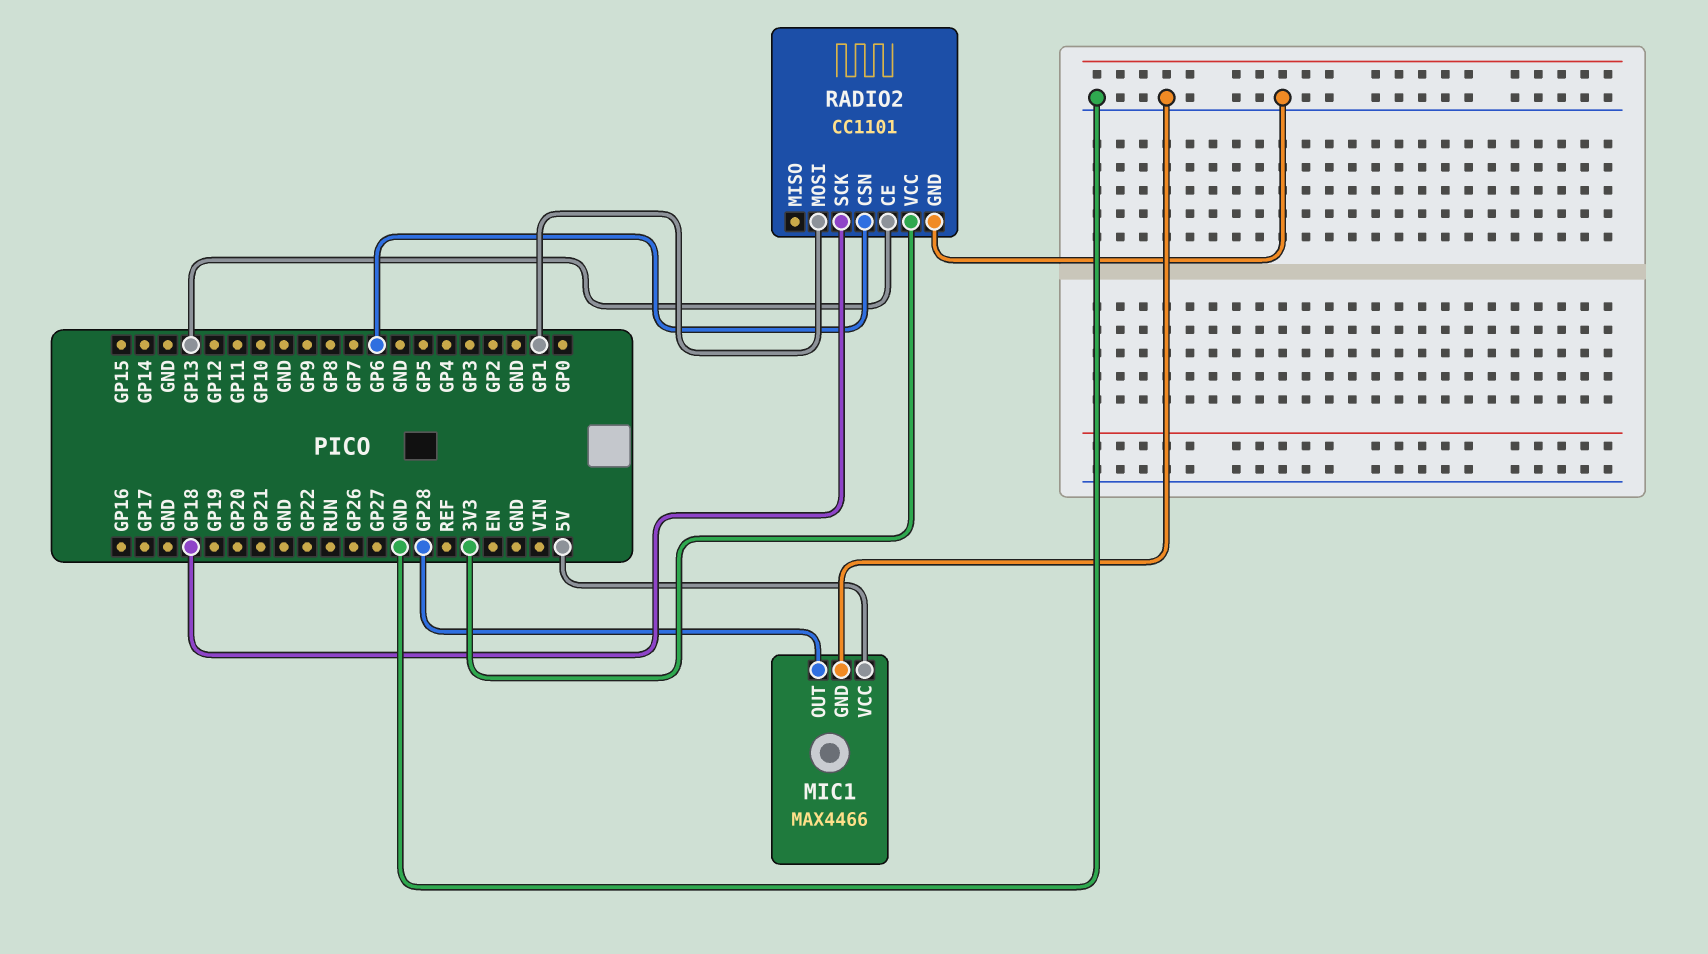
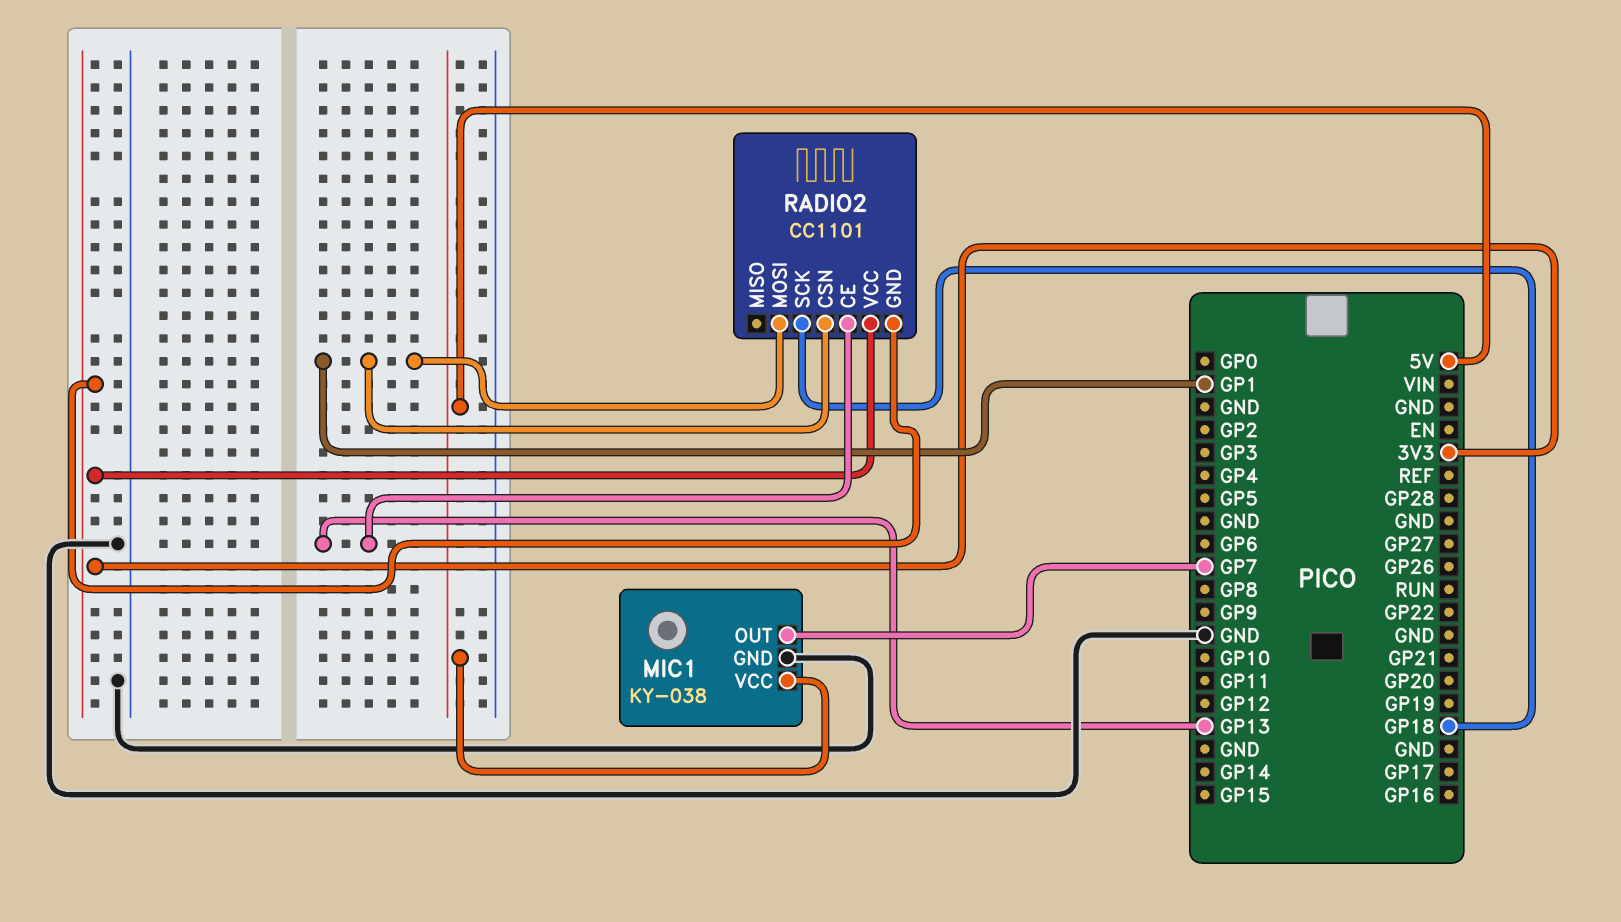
MIC1: MAX4466 -> KY-038
MIC1 pin OUT: GP28 -> GP7
RADIO2 pin CSN: GP6 -> GP1
RADIO2 pin GND: GND -> 3V3

